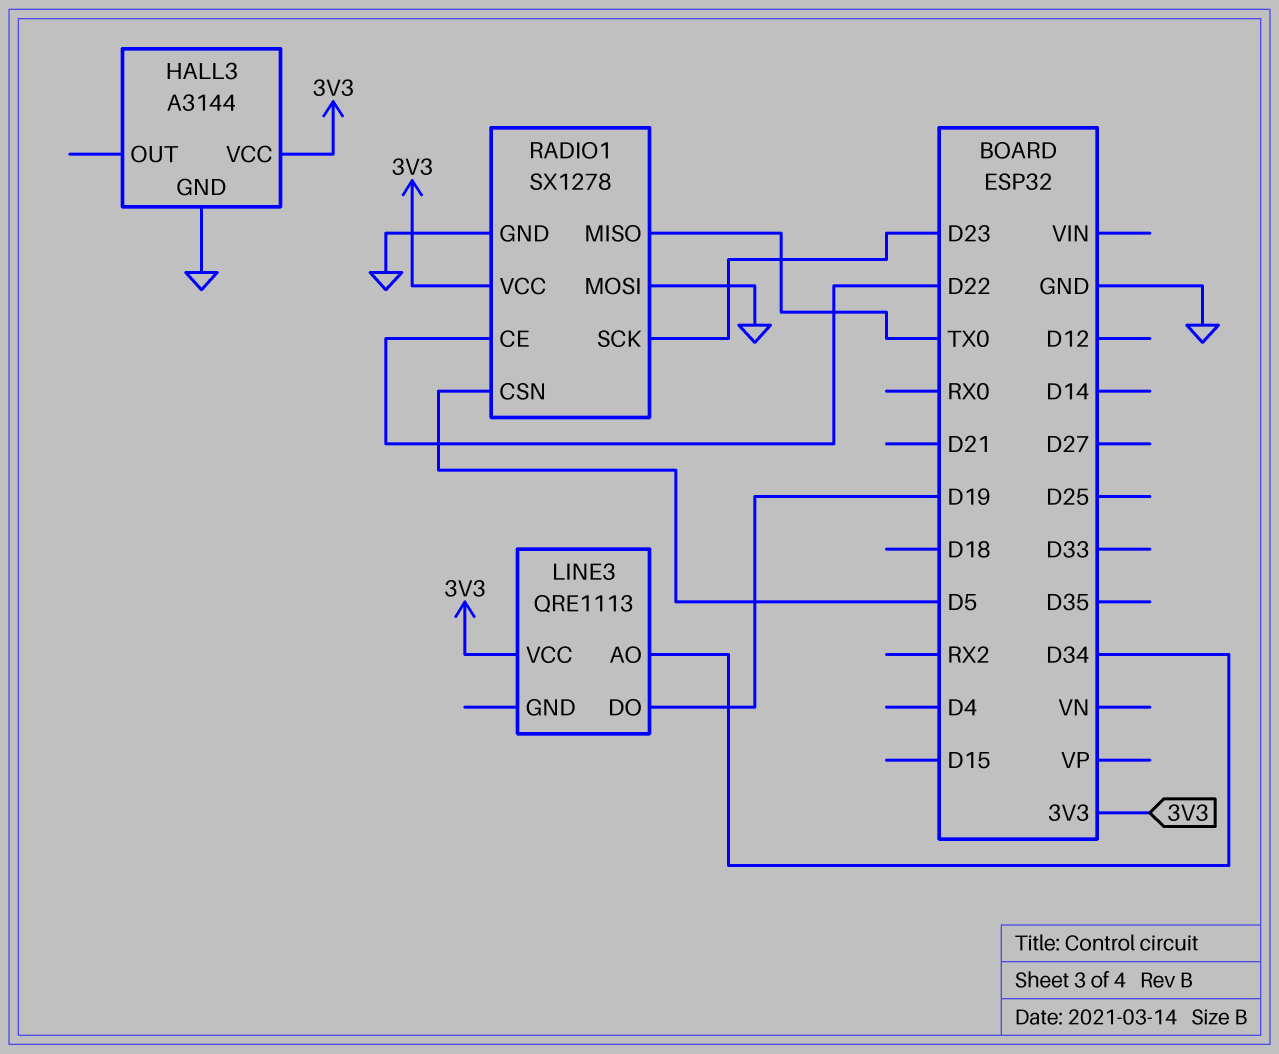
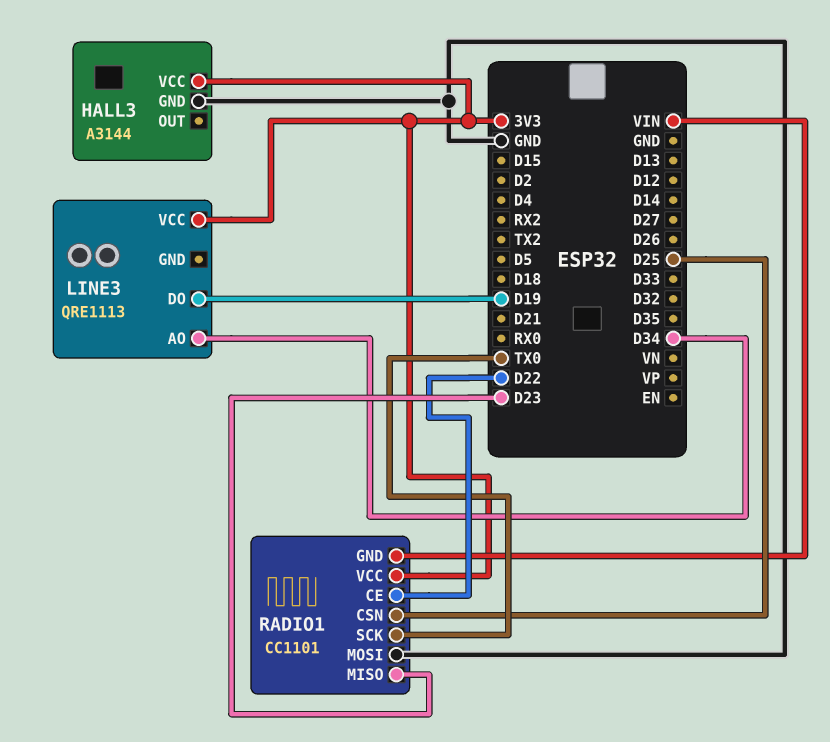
RADIO1: SX1278 -> CC1101
RADIO1 pin CSN: D5 -> D25
RADIO1 pin GND: GND -> VIN
RADIO1 pin MISO: TX0 -> D23
RADIO1 pin SCK: D23 -> TX0

